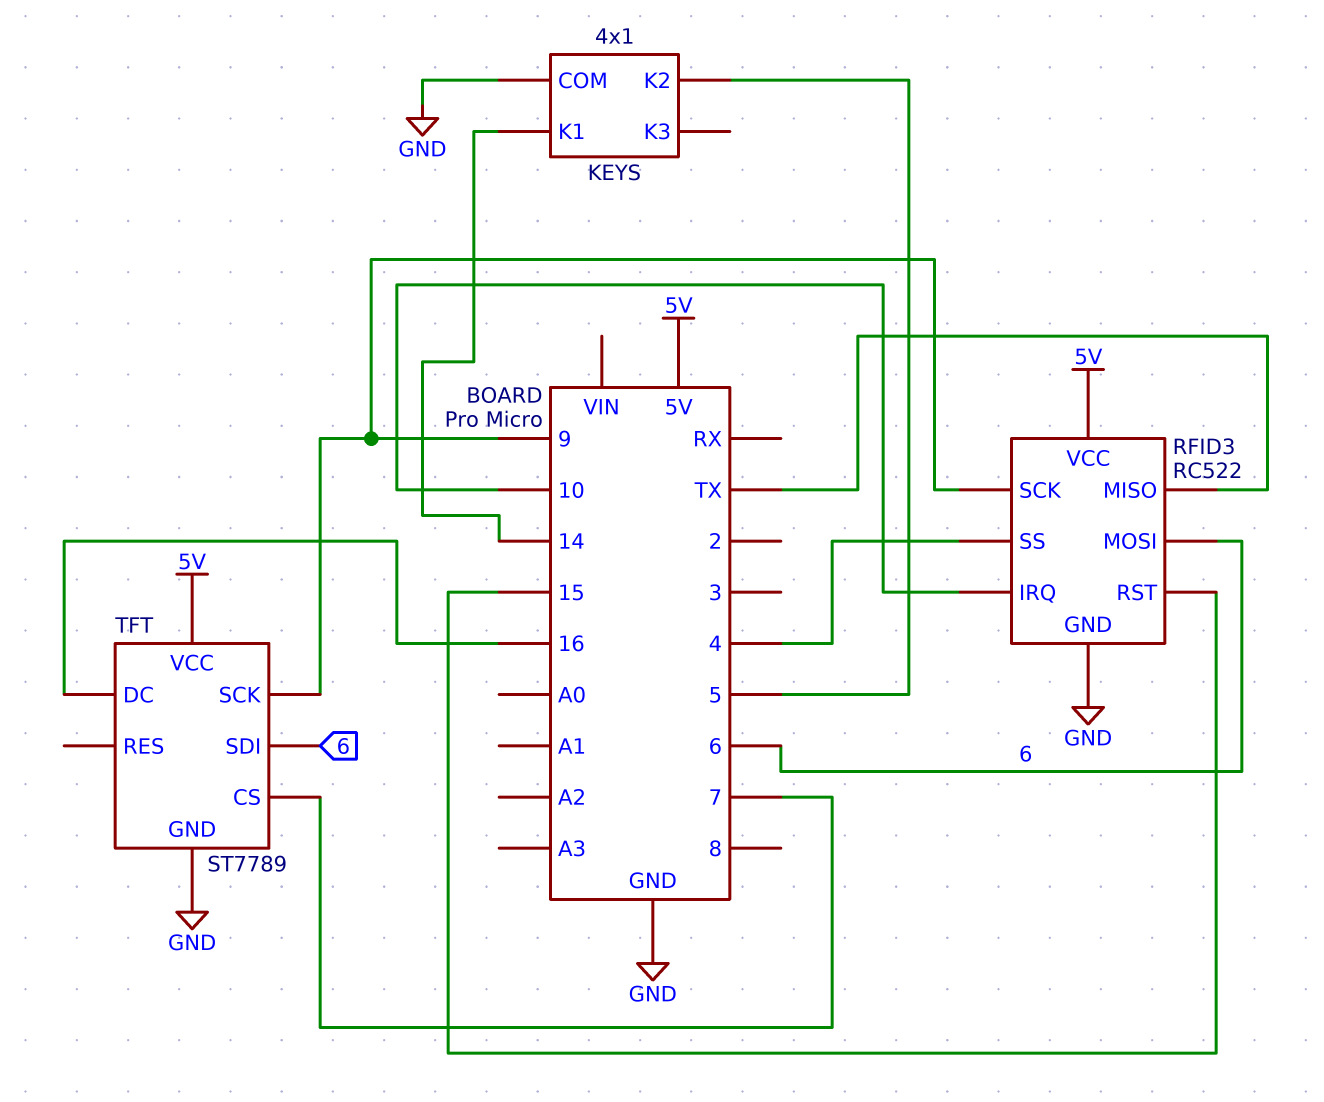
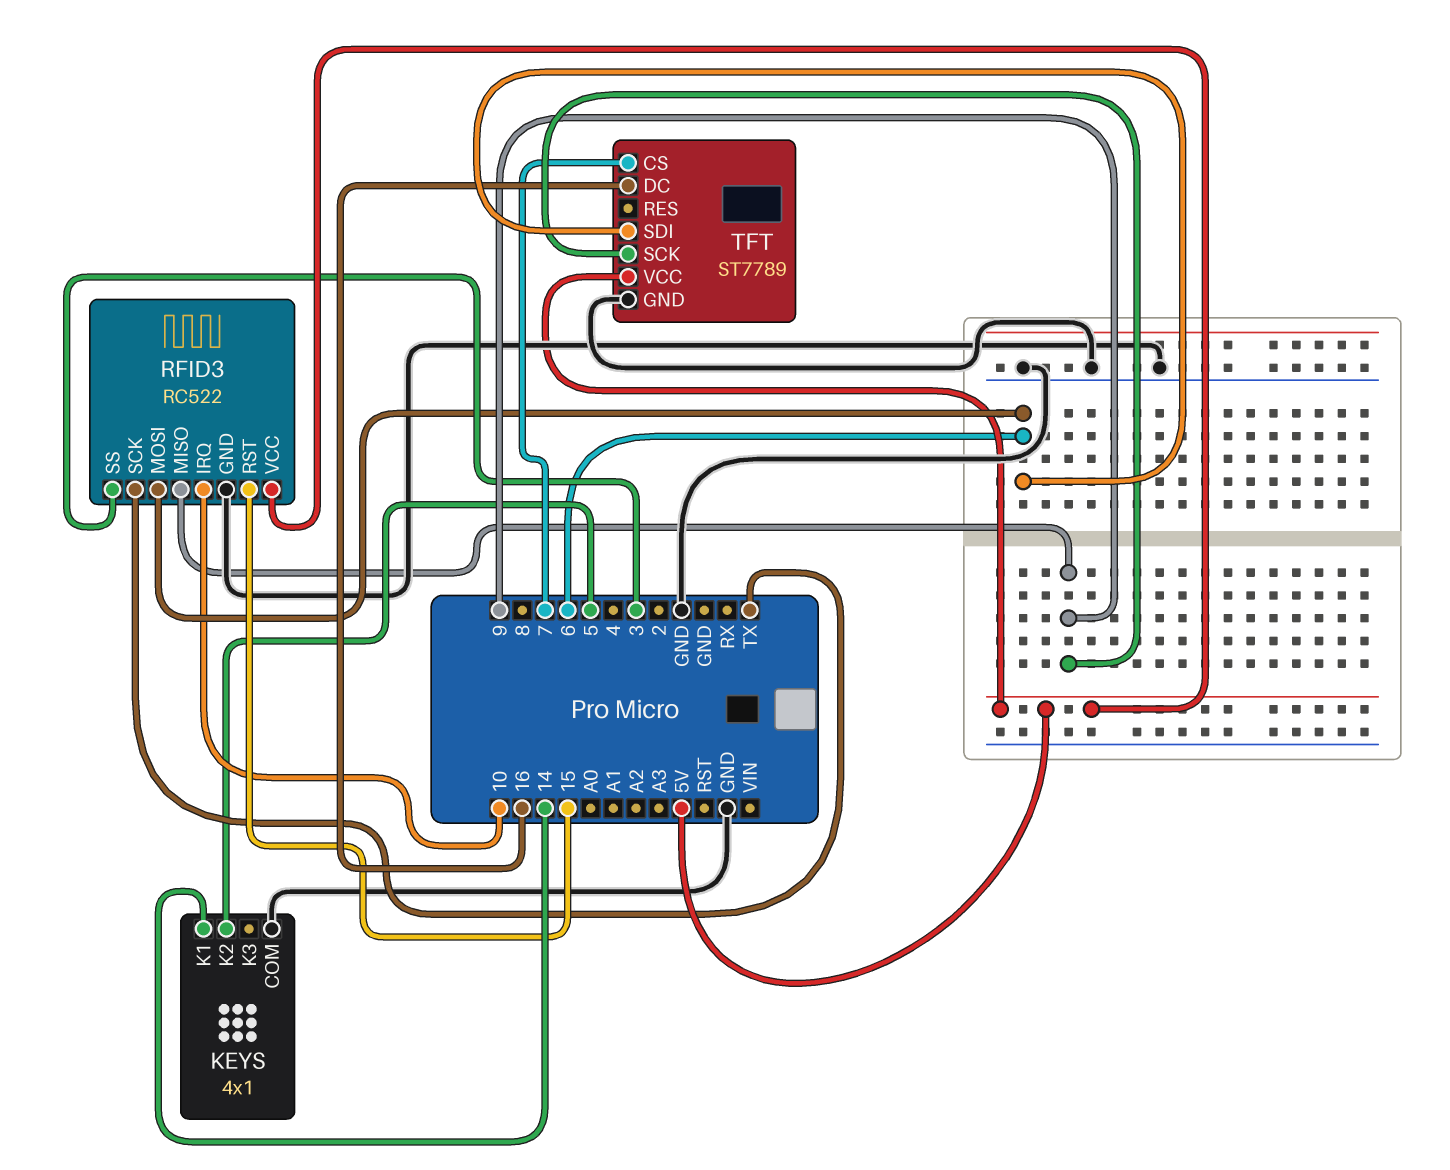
RFID3 pin MISO: TX -> 9
RFID3 pin SCK: 9 -> TX
RFID3 pin SS: 4 -> 3

